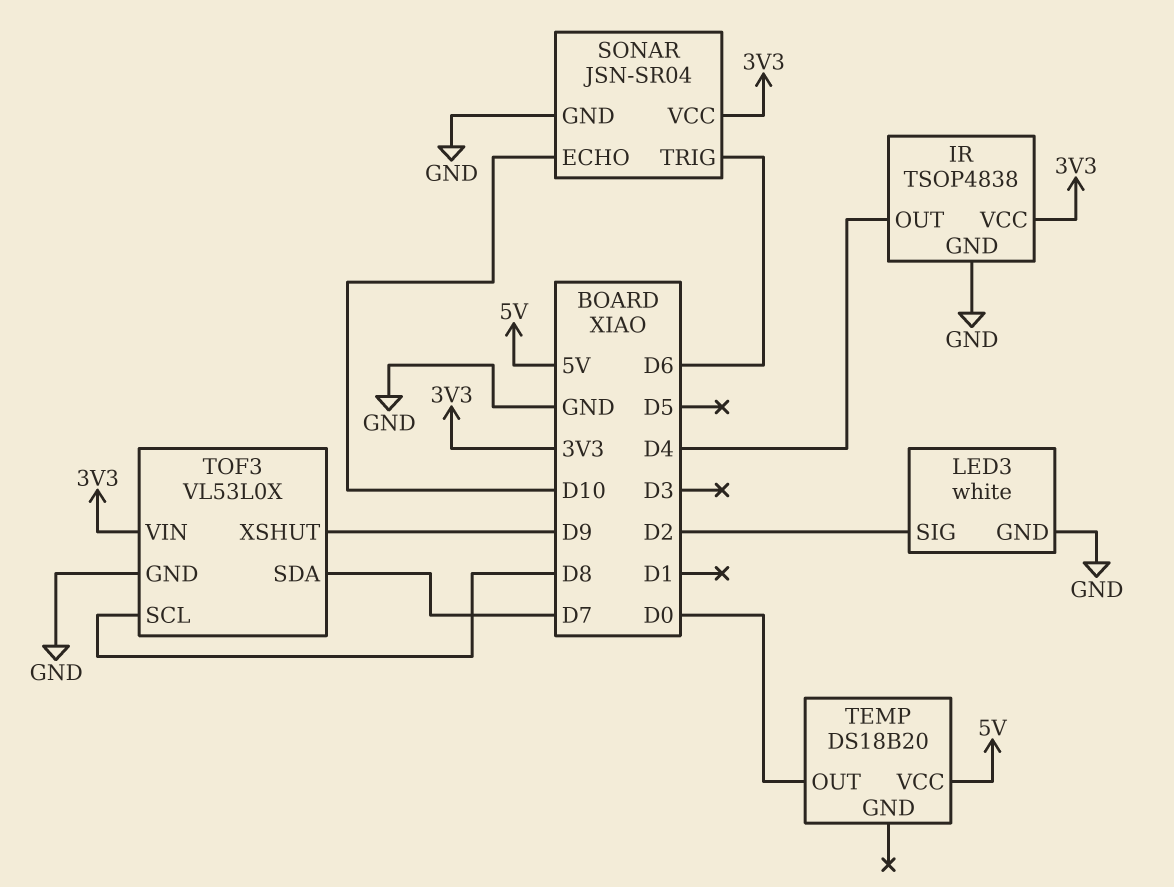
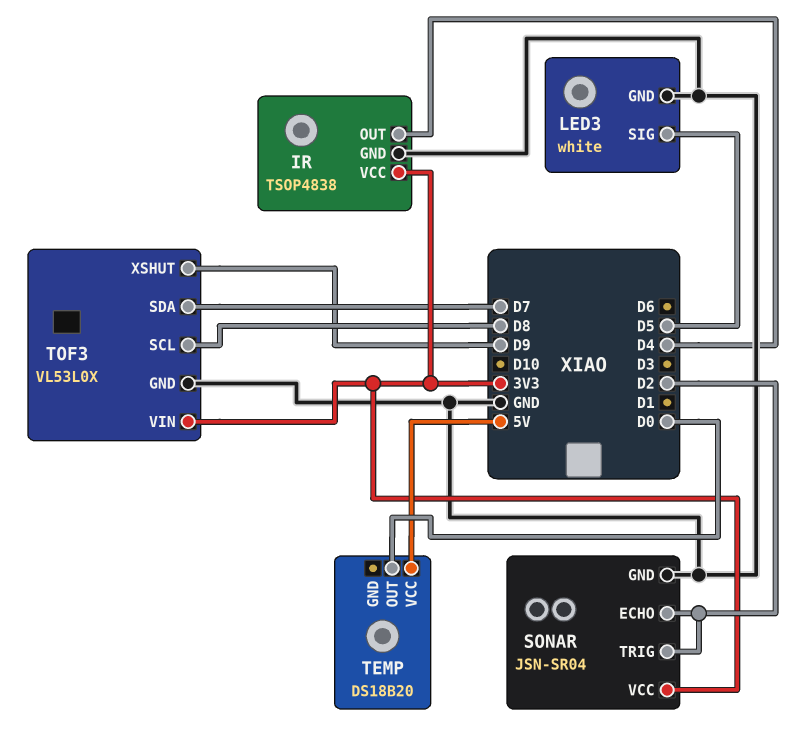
LED3 pin SIG: D2 -> D5
SONAR pin ECHO: D10 -> D2
SONAR pin TRIG: D6 -> D2

